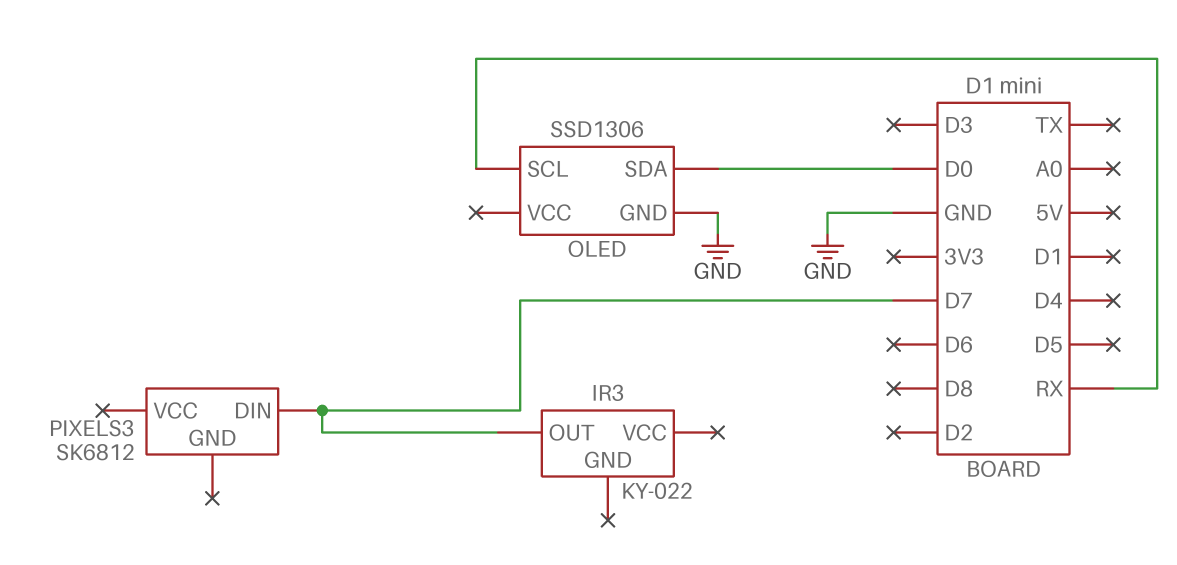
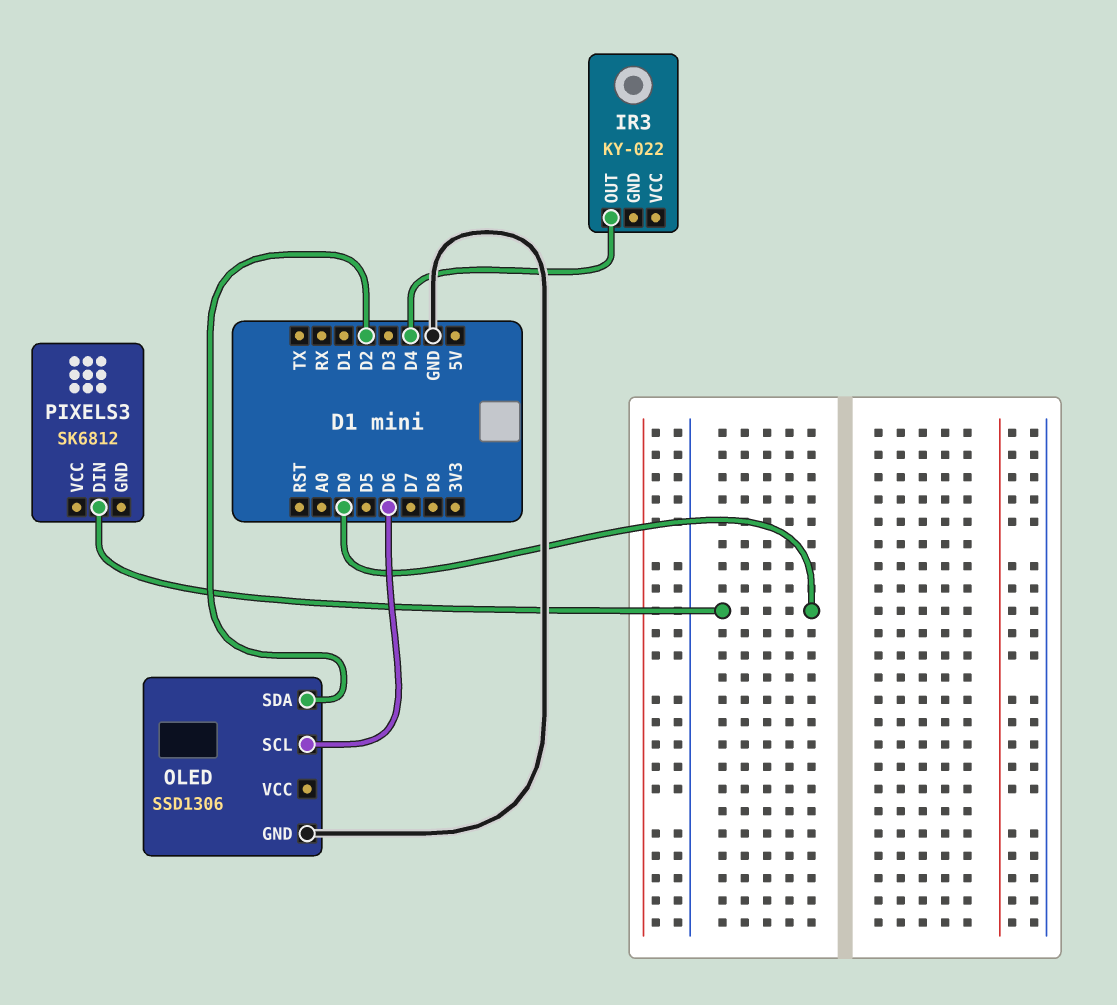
IR3 pin OUT: D7 -> D4
OLED pin SCL: RX -> D6
OLED pin SDA: D0 -> D2
PIXELS3 pin DIN: D7 -> D0

